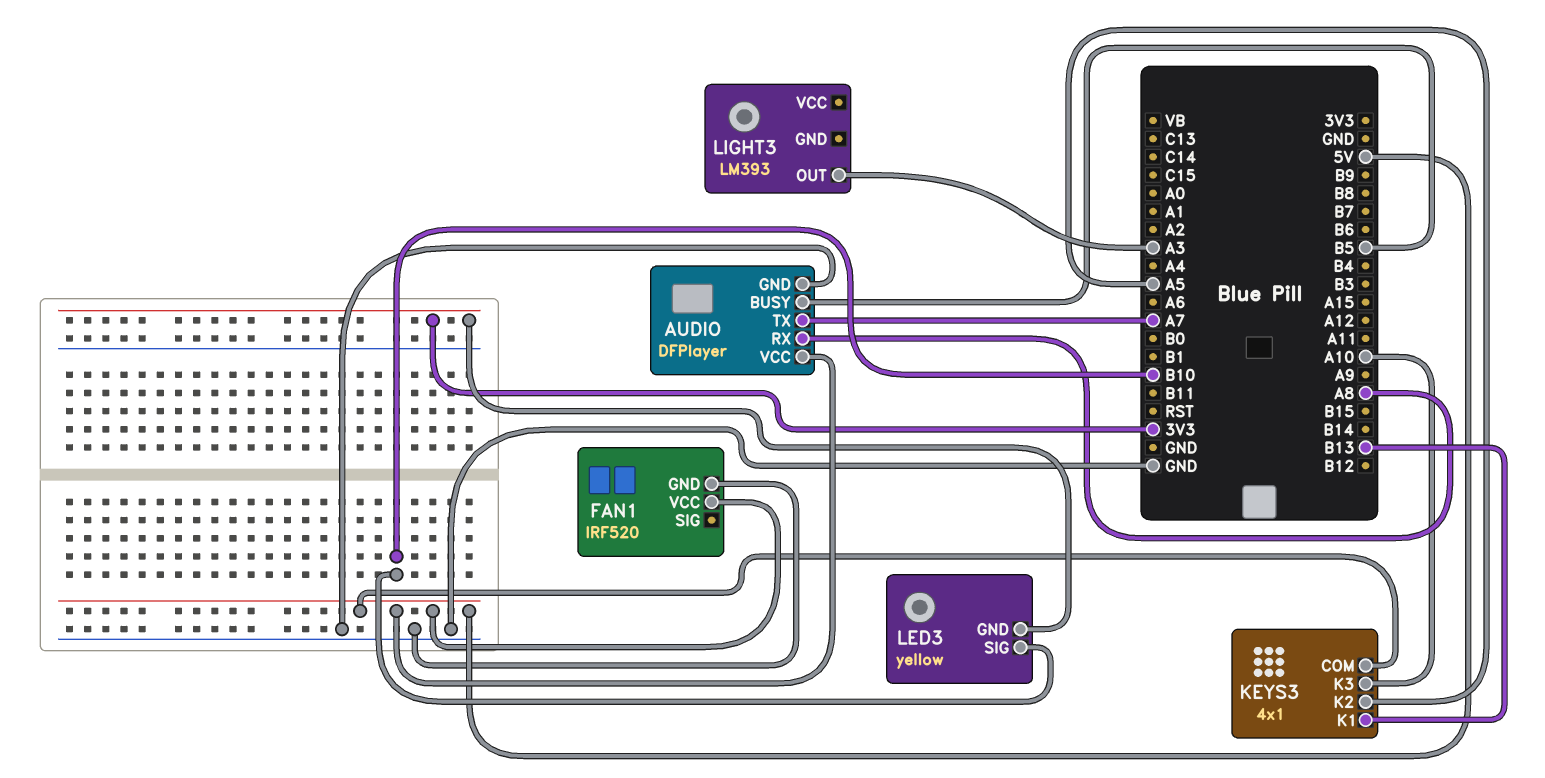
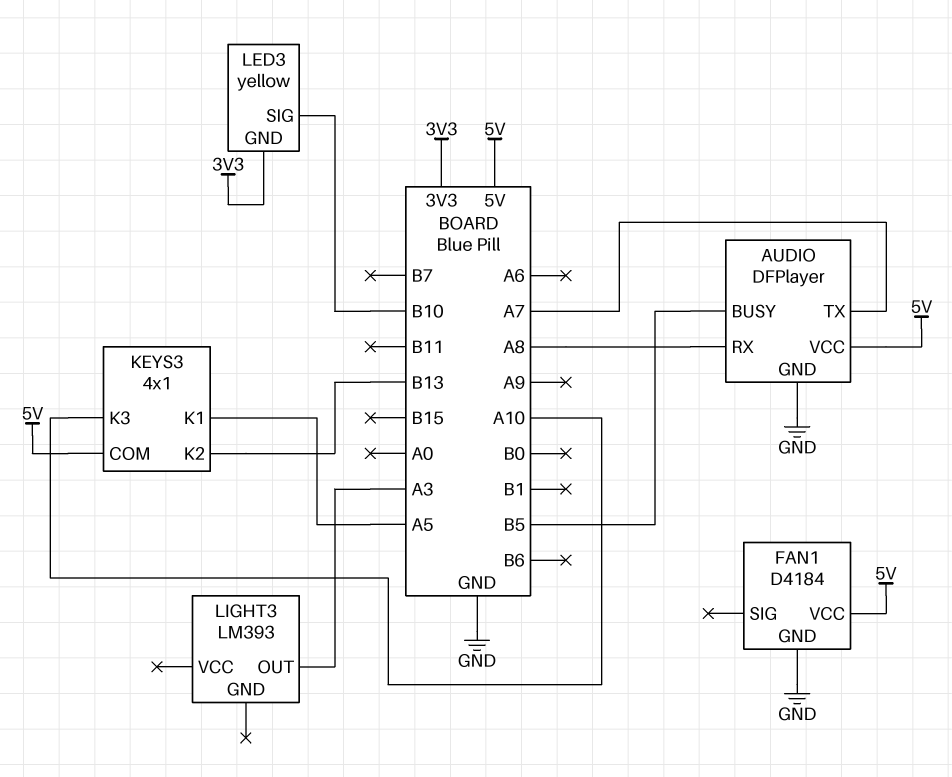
FAN1: IRF520 -> D4184
KEYS3 pin K1: B13 -> A5
KEYS3 pin K2: A5 -> B13

